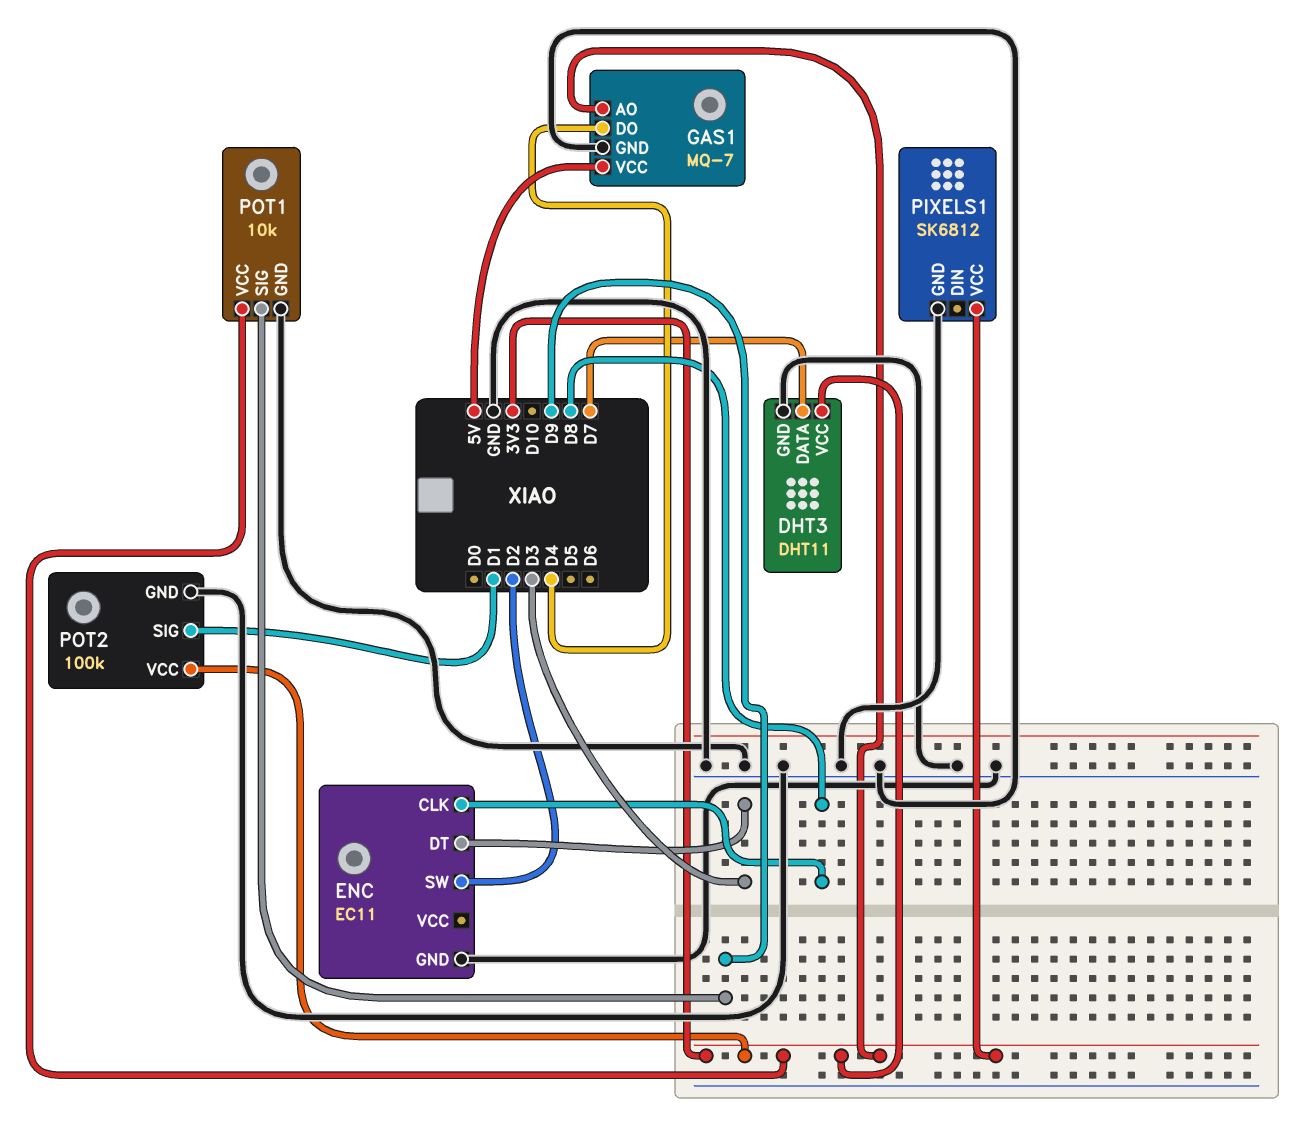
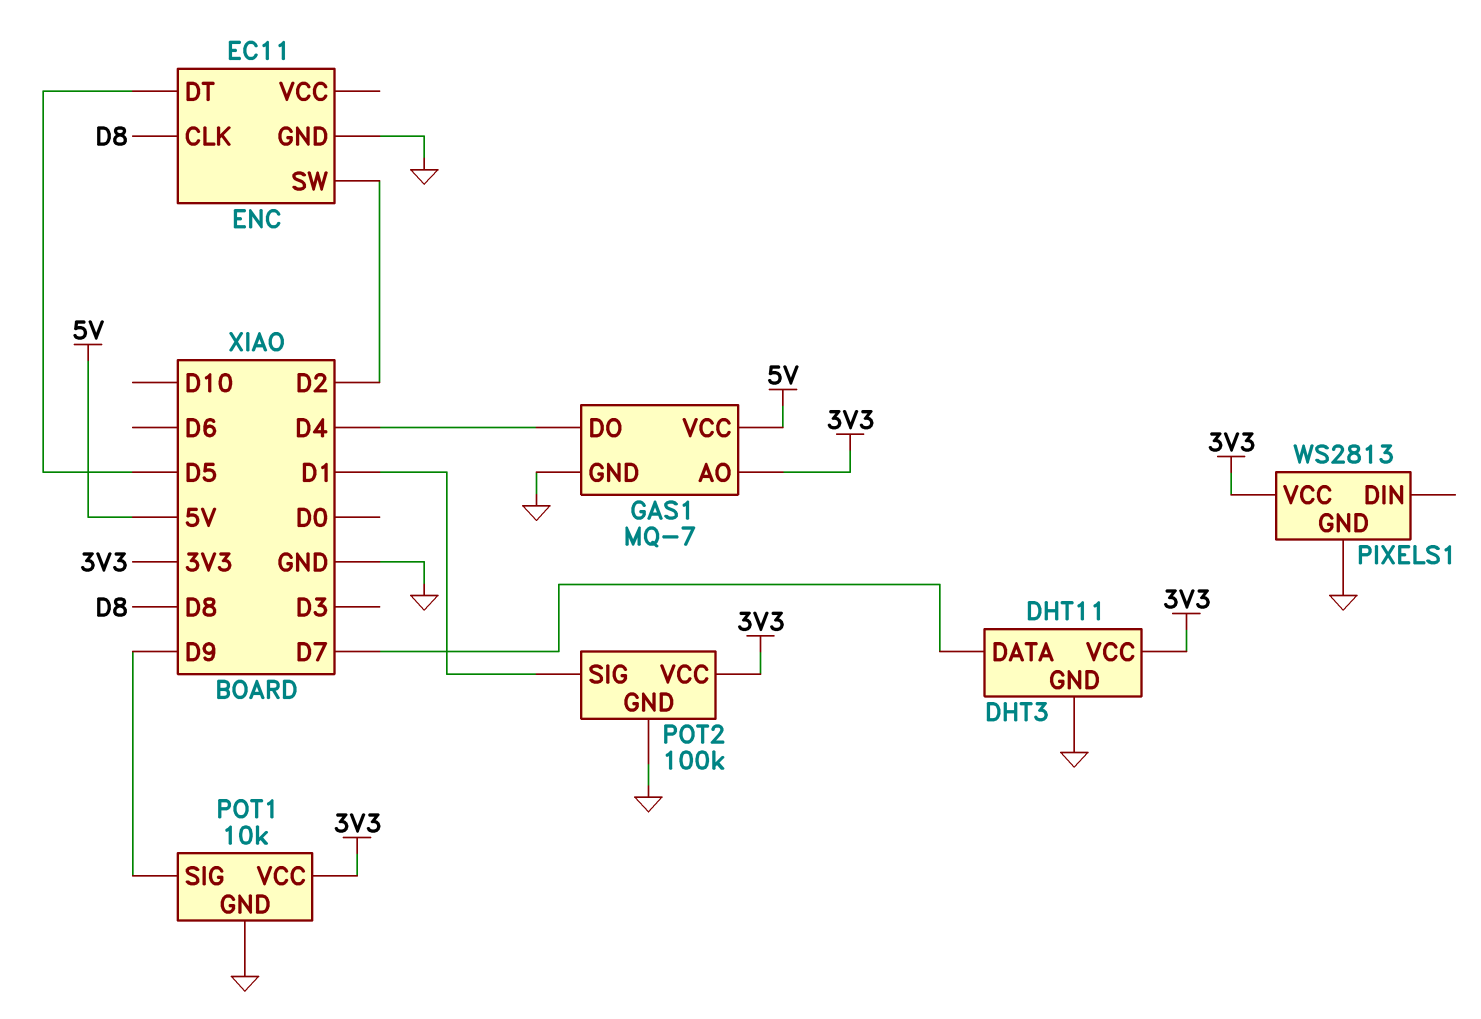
ENC pin DT: D3 -> D5
PIXELS1: SK6812 -> WS2813

